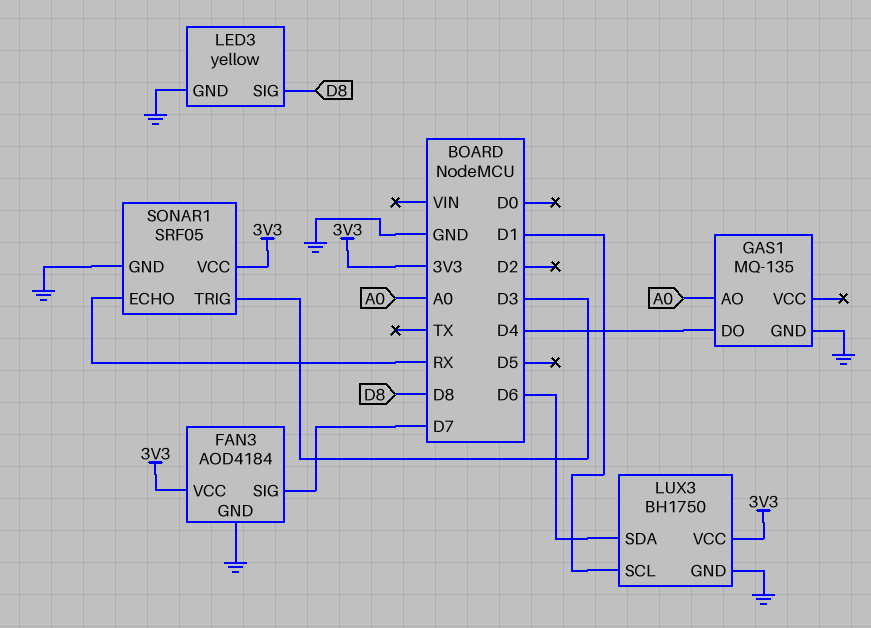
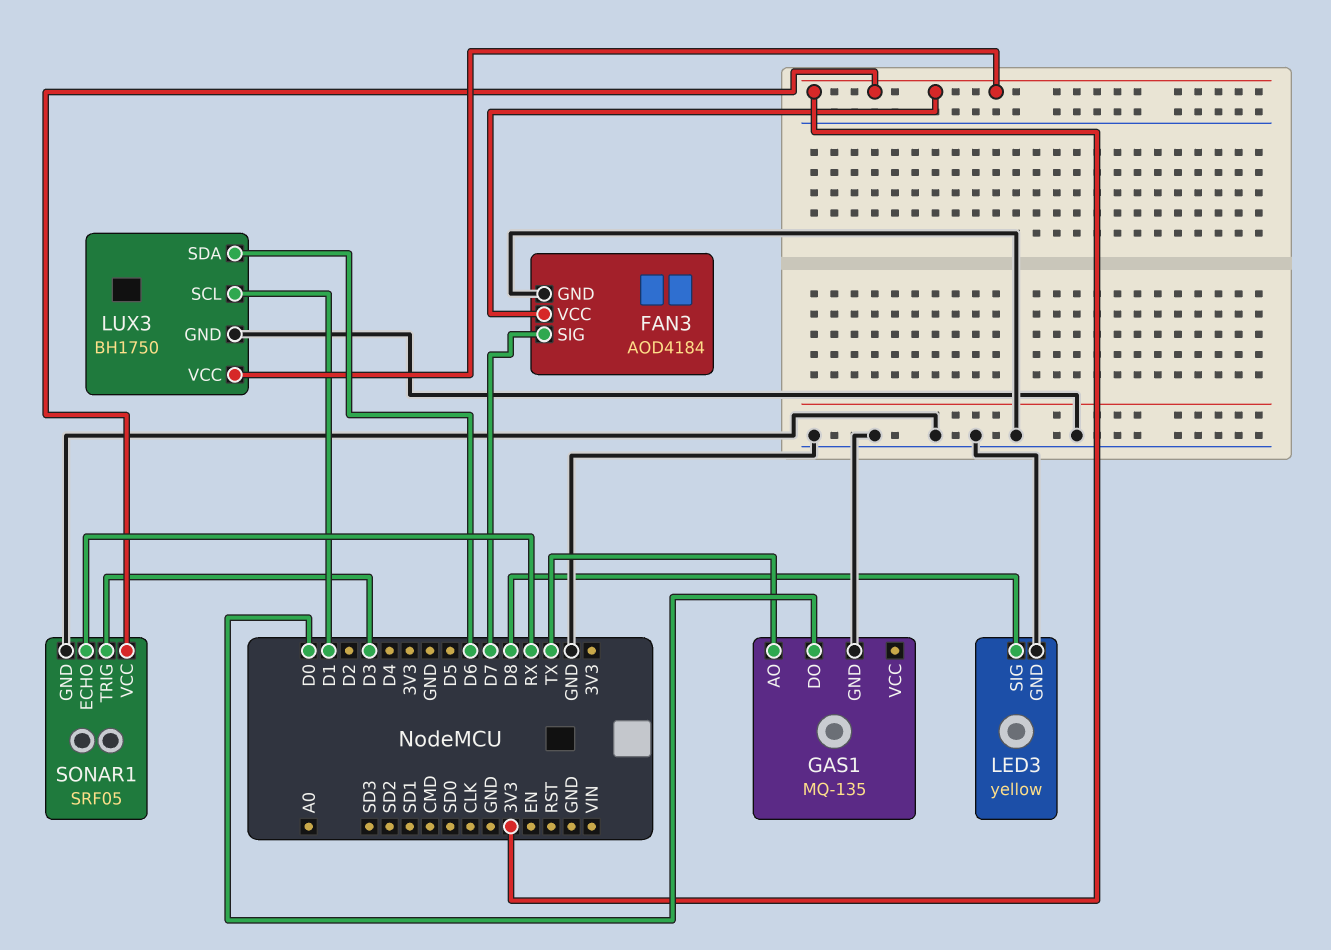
GAS1 pin AO: A0 -> TX
GAS1 pin DO: D4 -> D0

